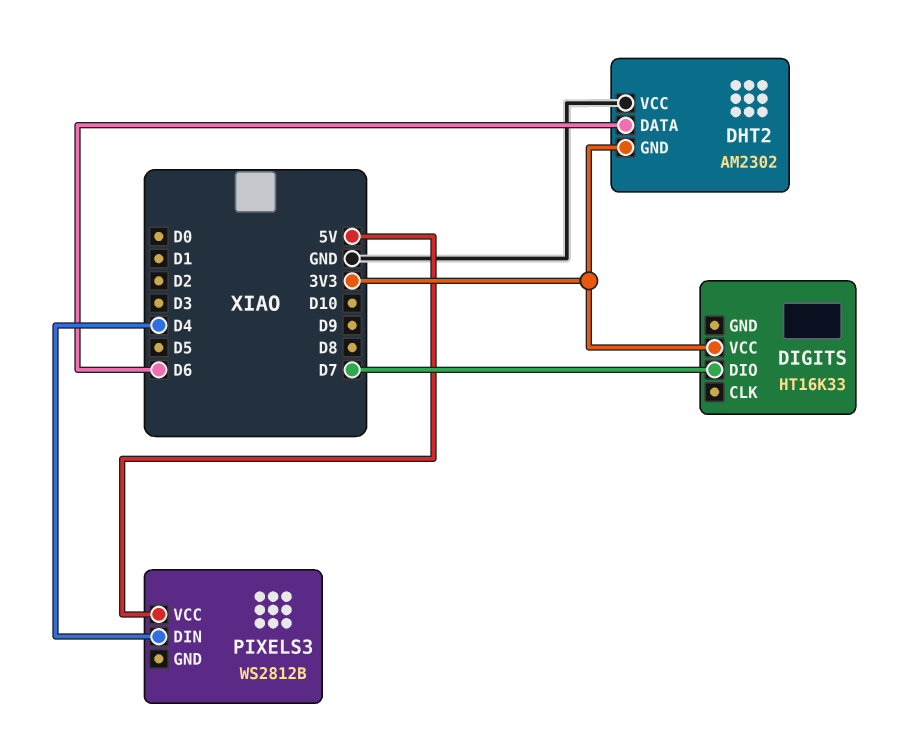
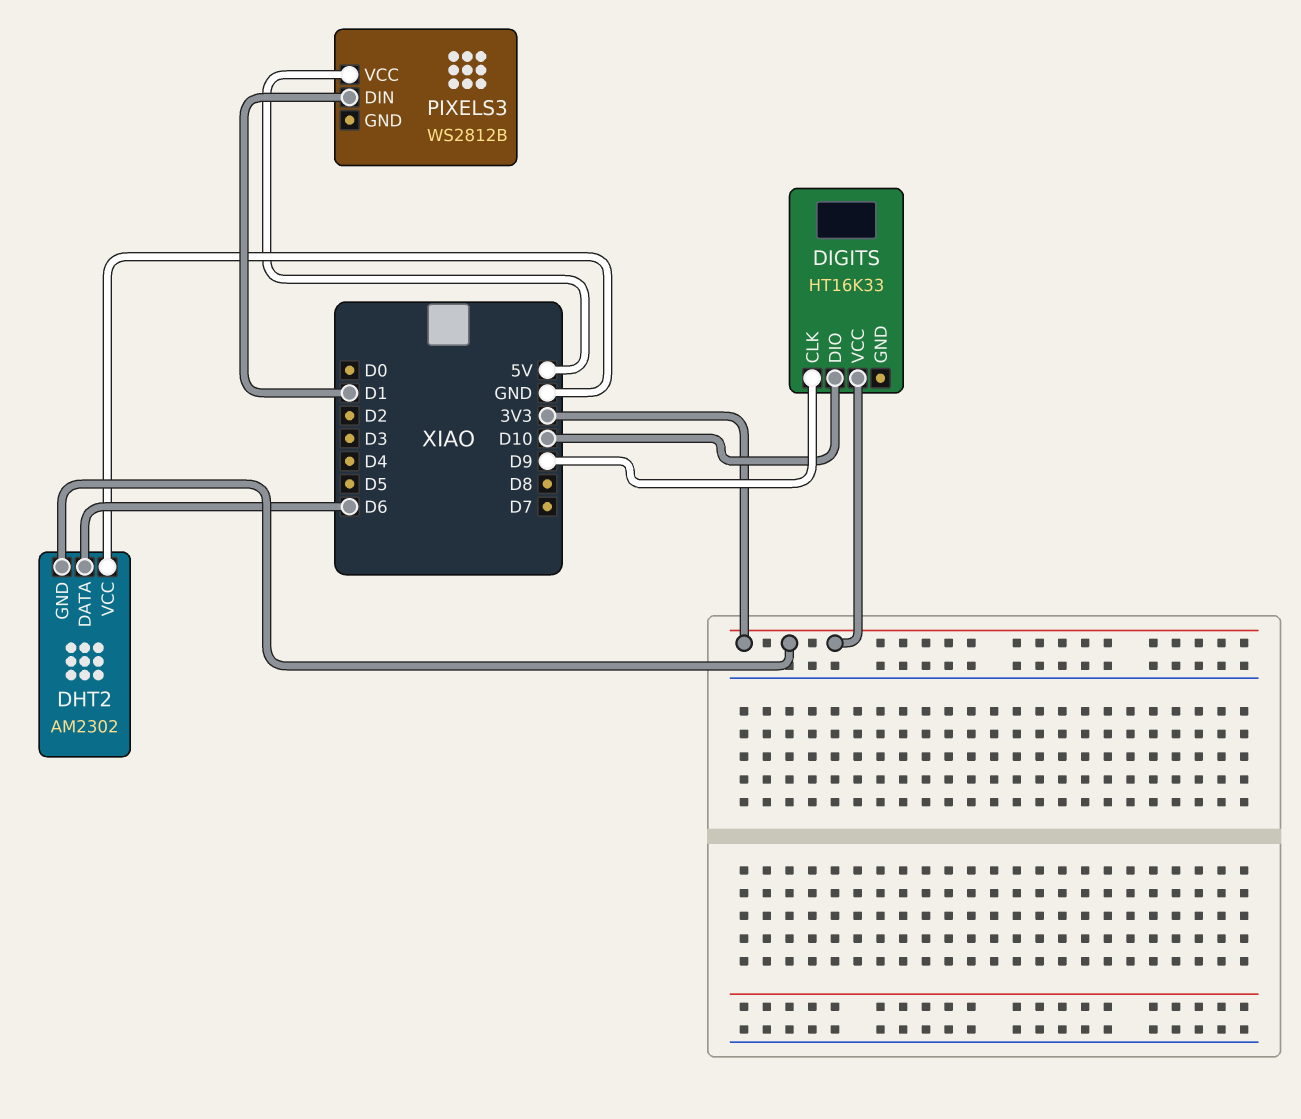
DIGITS pin CLK: none -> D9
DIGITS pin DIO: D7 -> D10
PIXELS3 pin DIN: D4 -> D1

